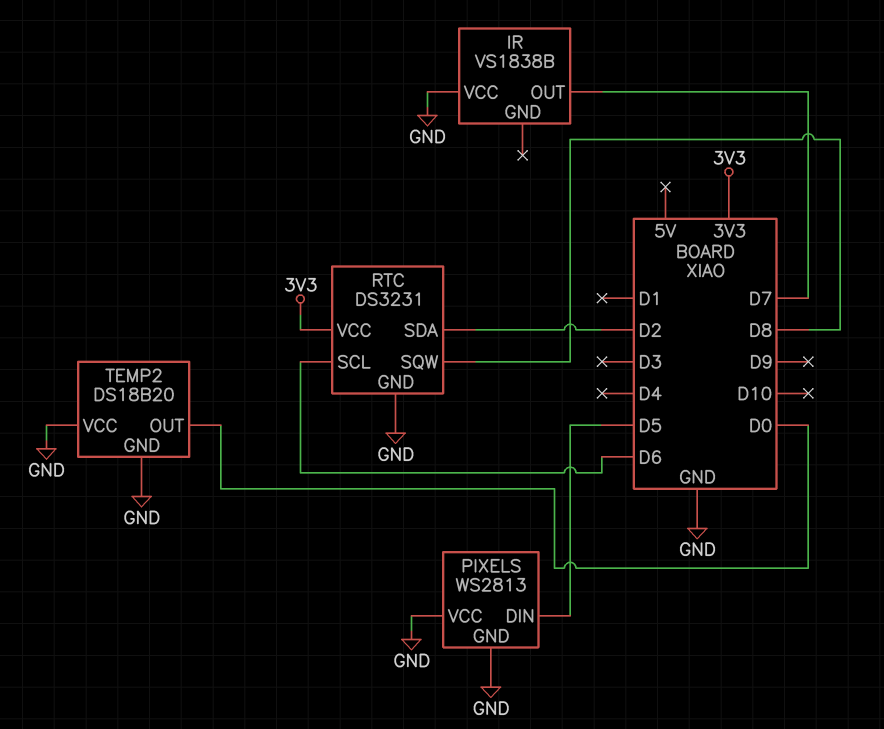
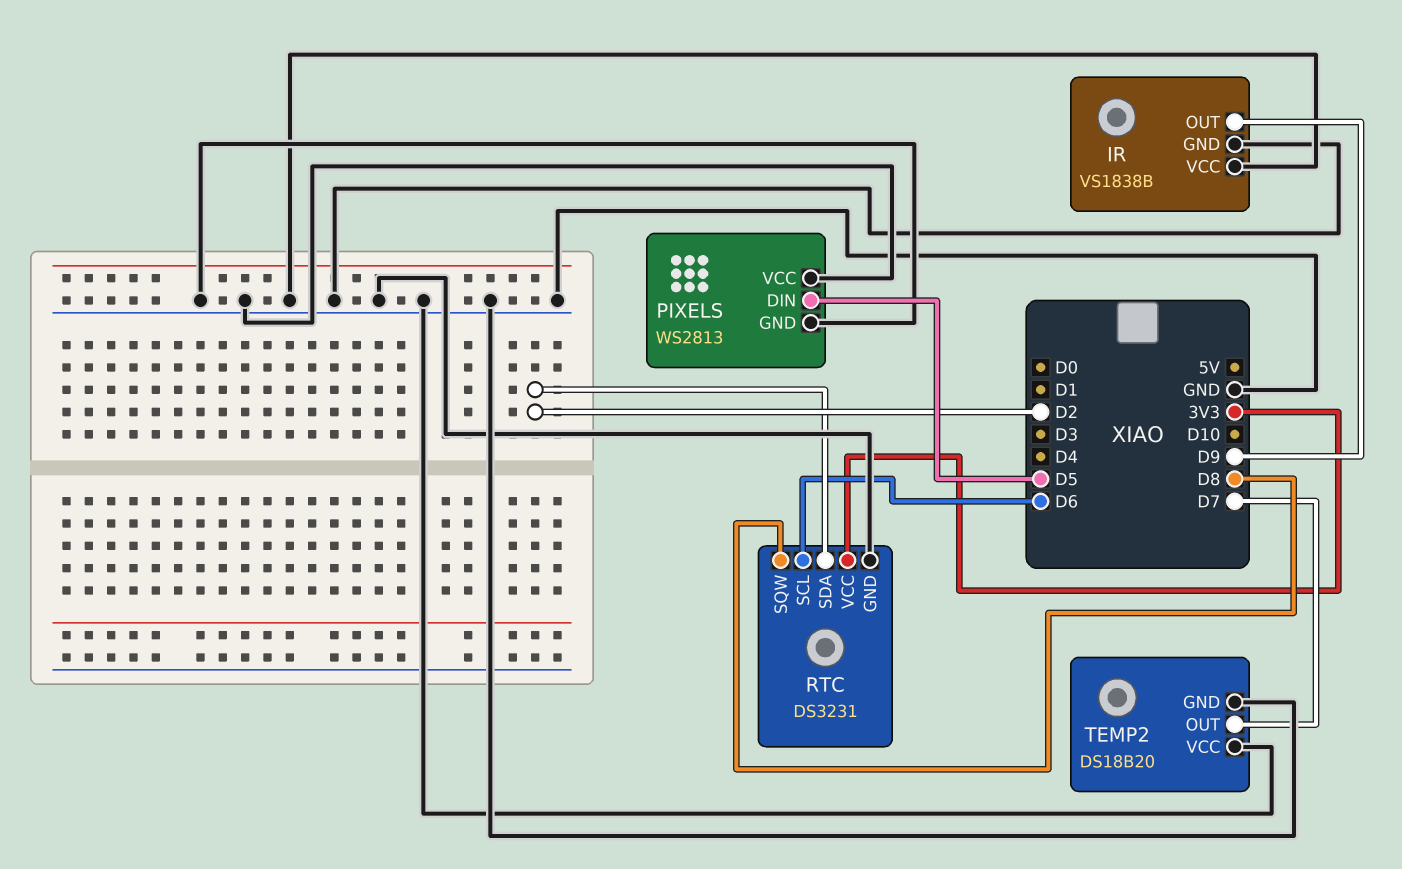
IR pin GND: none -> GND
IR pin OUT: D7 -> D9
TEMP2 pin OUT: D0 -> D7

